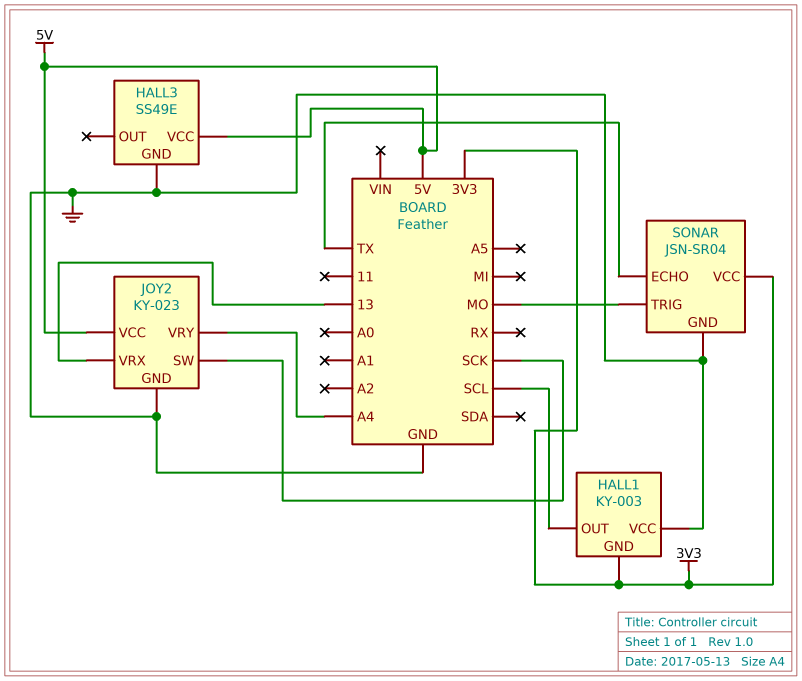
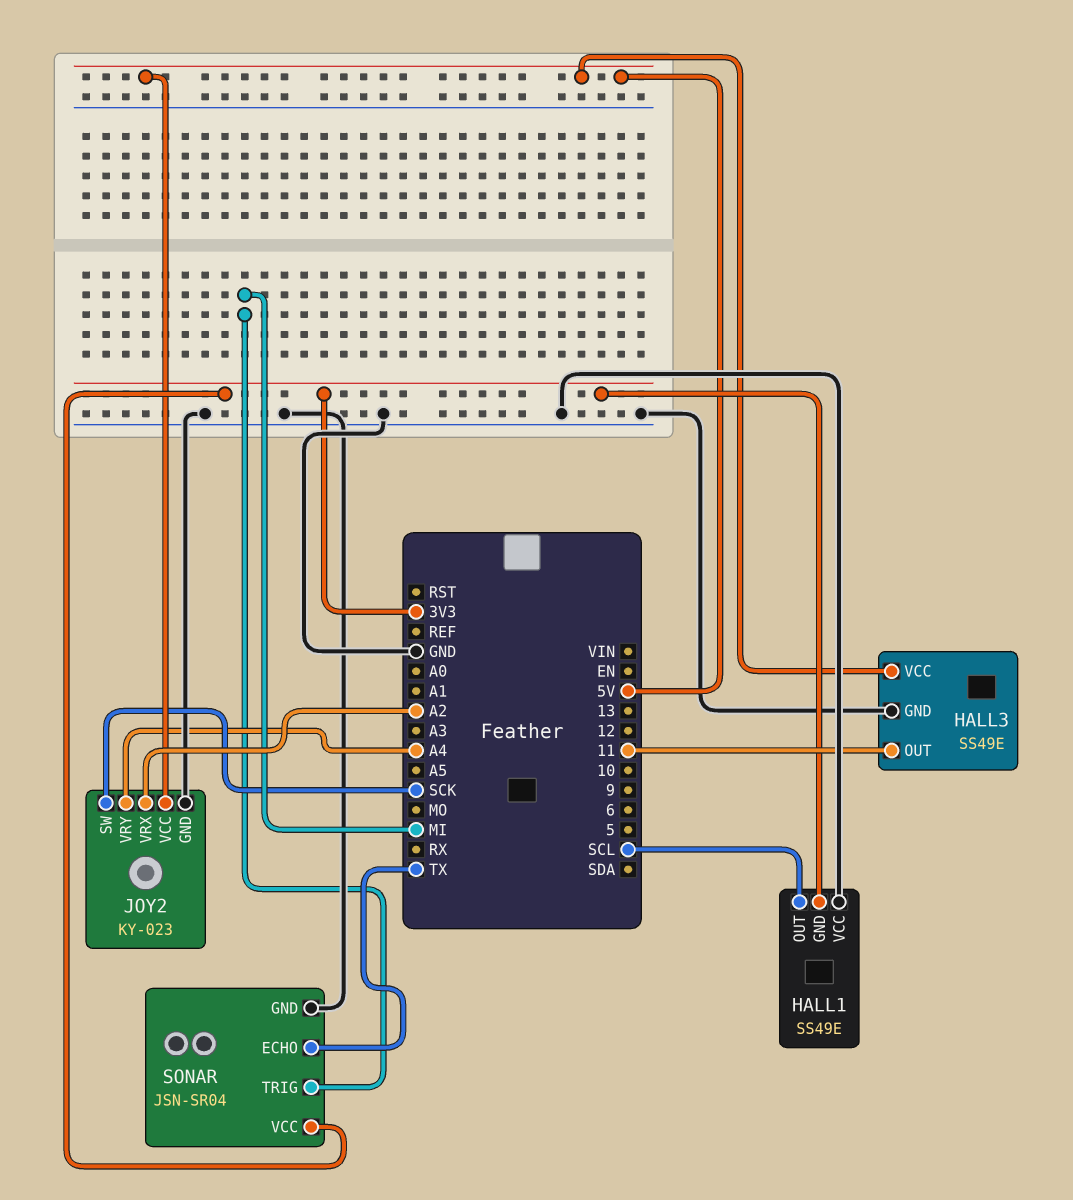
HALL1: KY-003 -> SS49E
HALL3 pin OUT: none -> 11
JOY2 pin VRX: 13 -> A2
SONAR pin TRIG: MO -> MI

